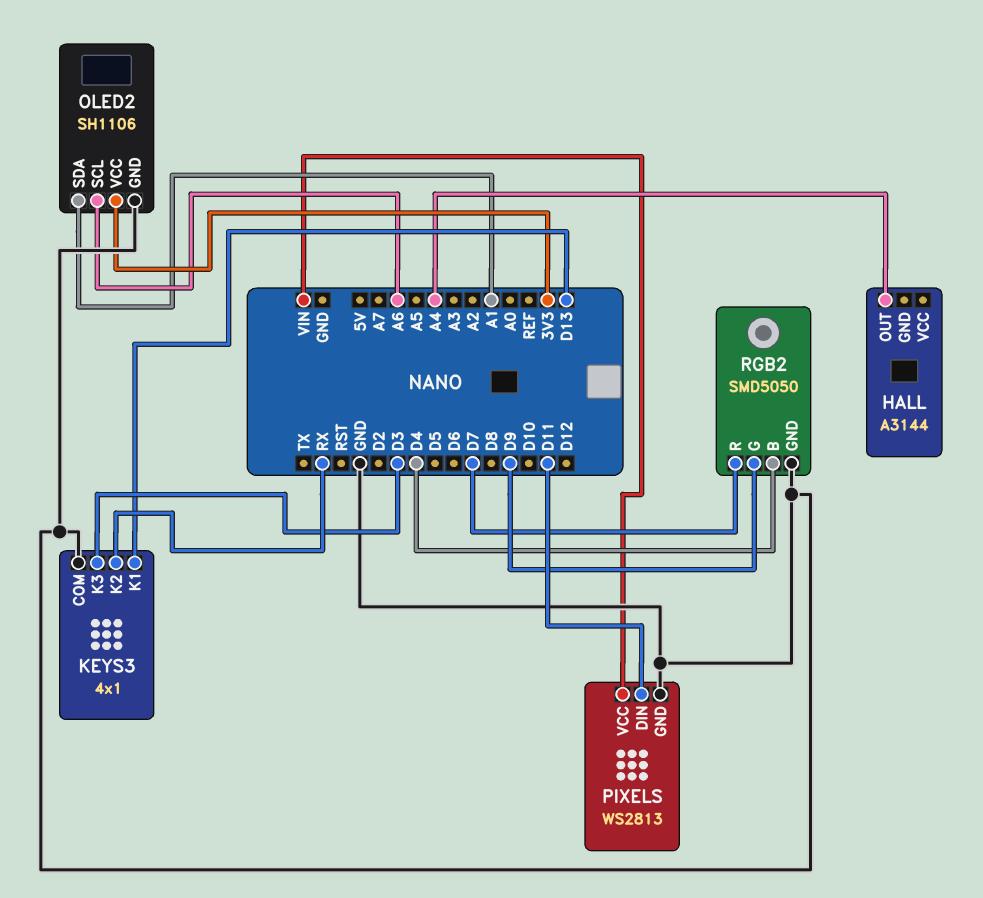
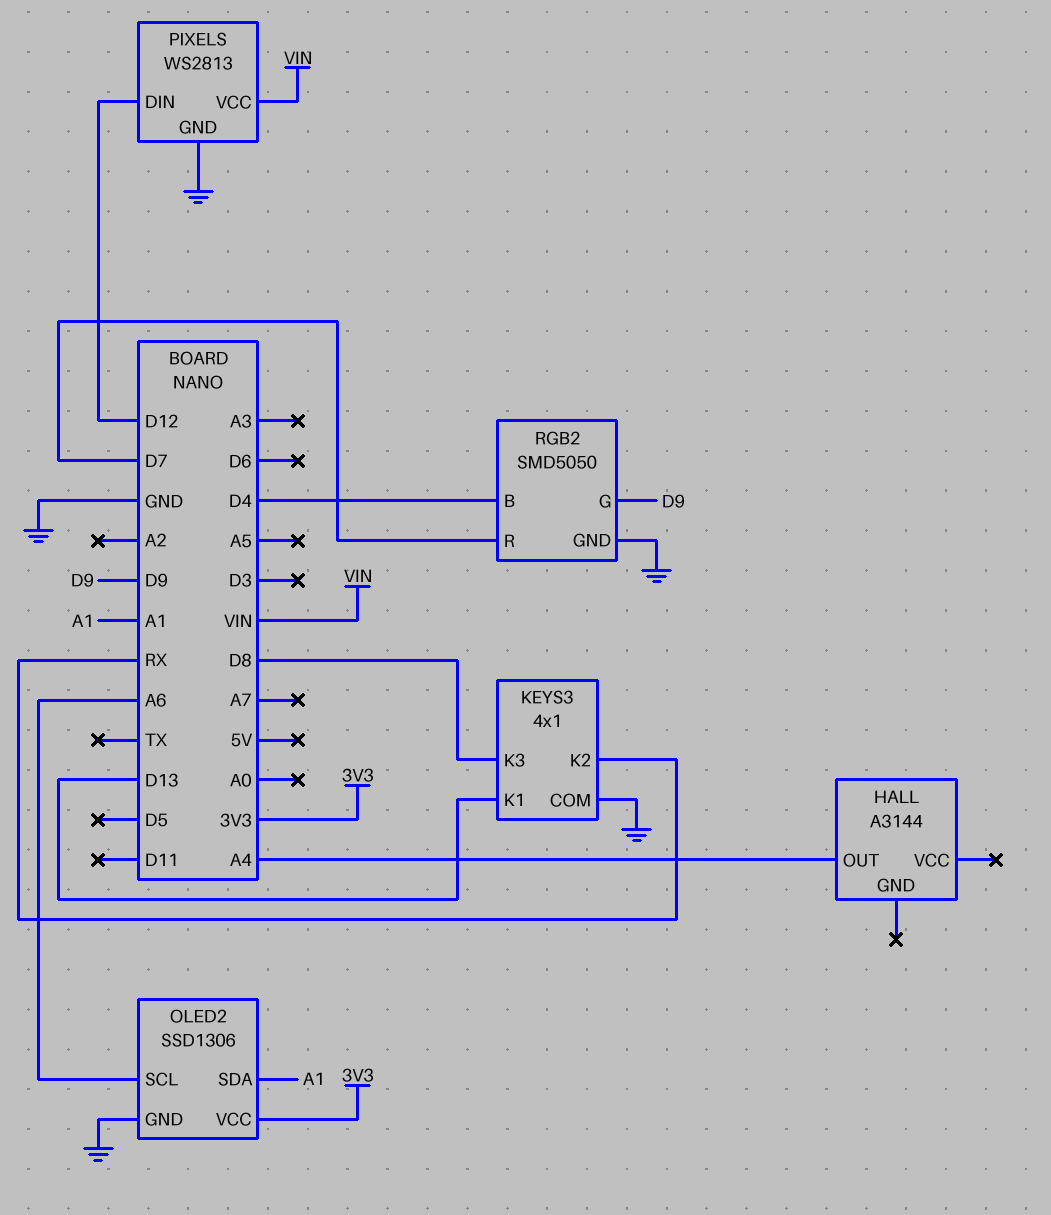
KEYS3 pin K3: D3 -> D8
OLED2: SH1106 -> SSD1306
PIXELS pin DIN: D11 -> D12

